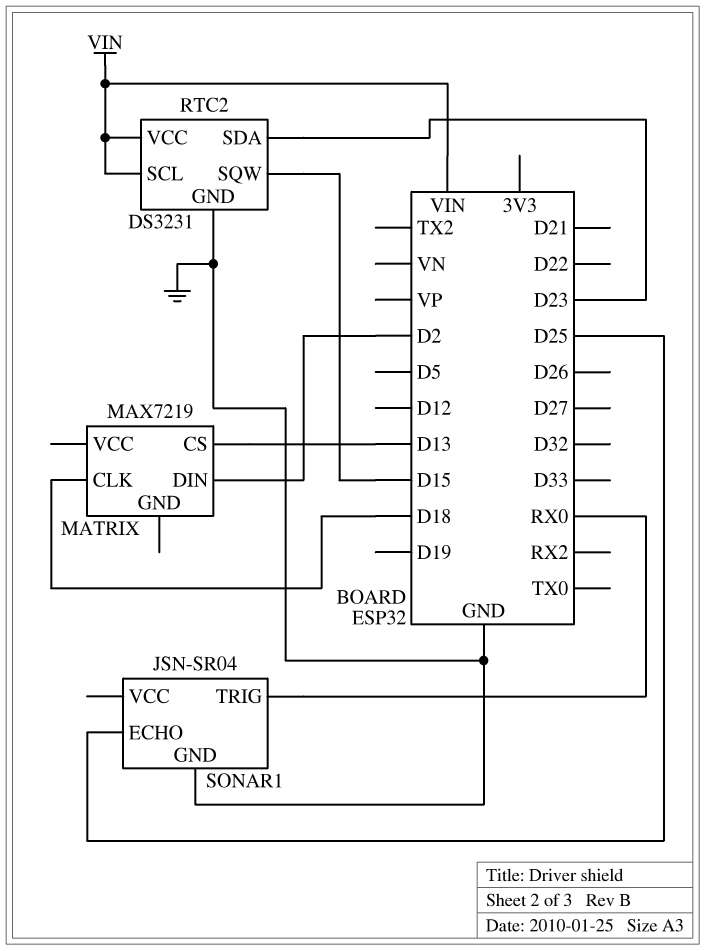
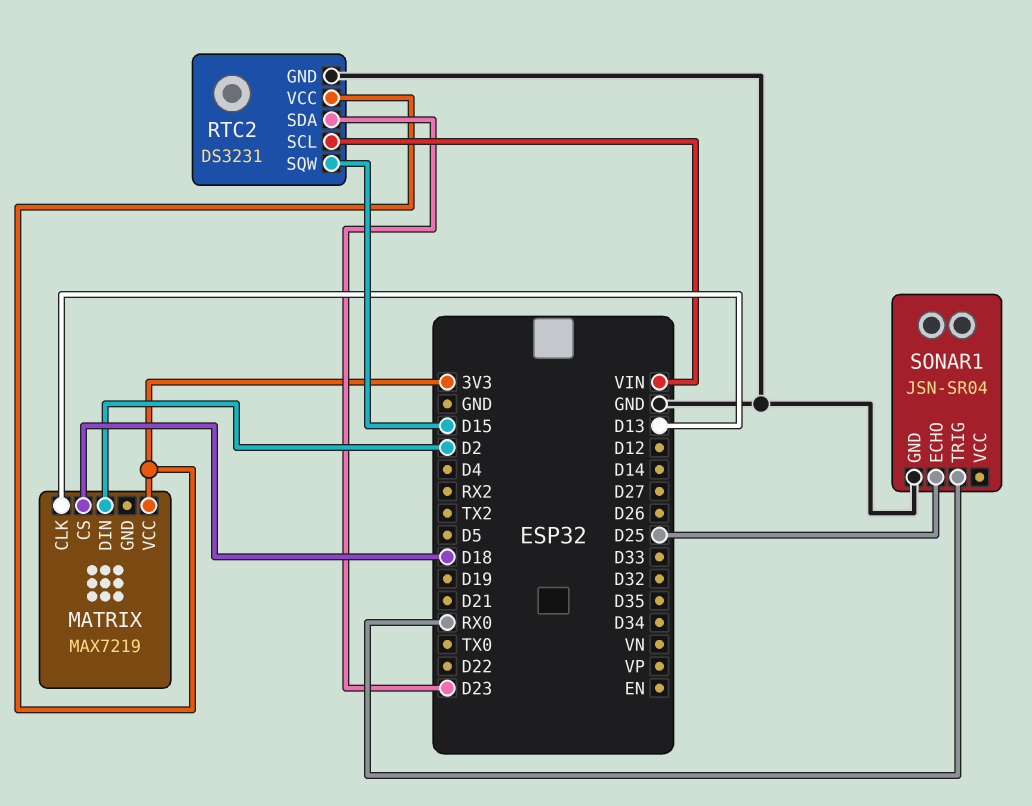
MATRIX pin CLK: D18 -> D13
MATRIX pin CS: D13 -> D18
MATRIX pin VCC: none -> 3V3
RTC2 pin VCC: VIN -> 3V3

